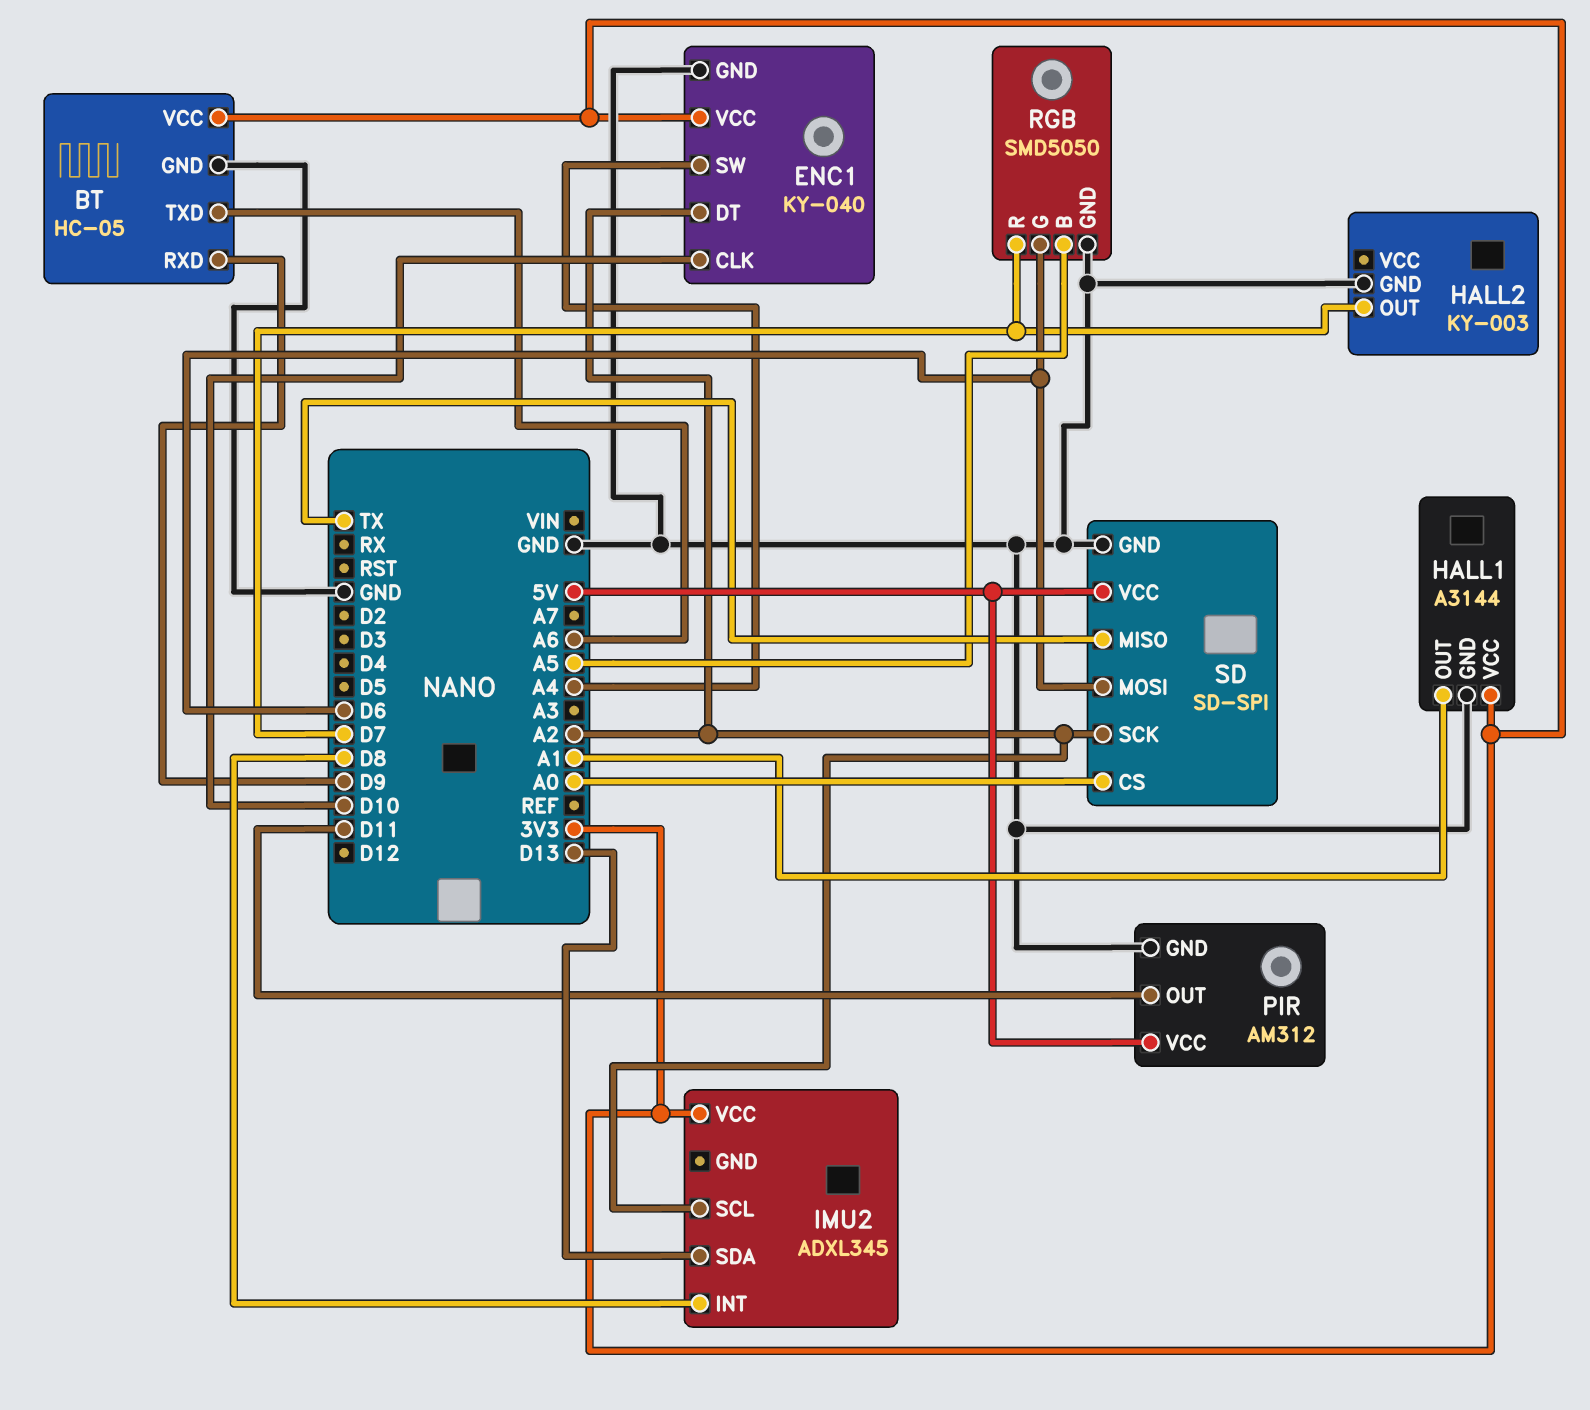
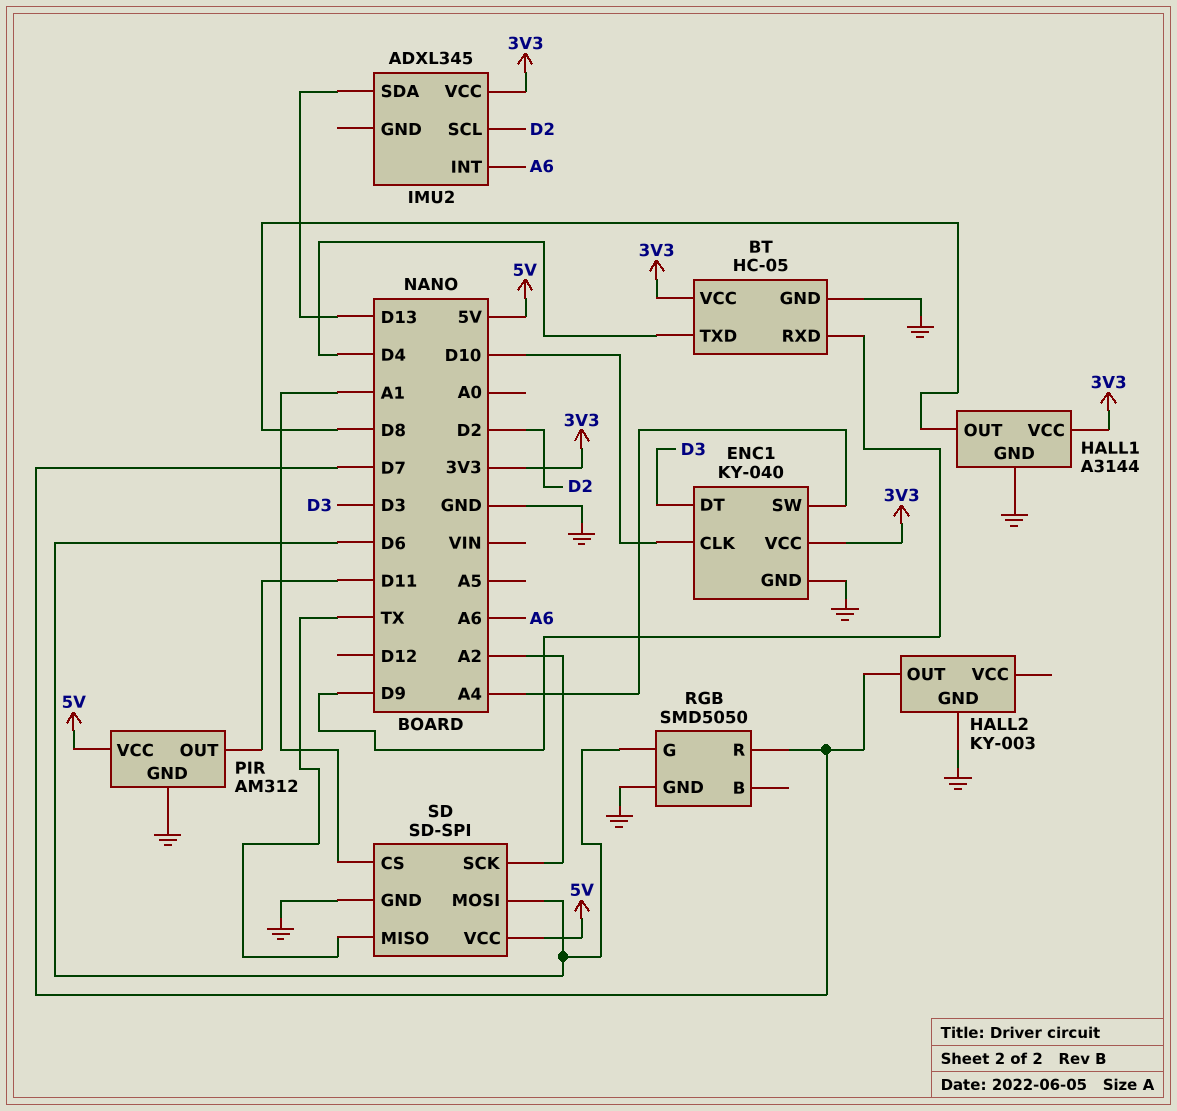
BT pin TXD: A6 -> D4
ENC1 pin DT: A2 -> D3
HALL1 pin OUT: A1 -> D8
IMU2 pin INT: D8 -> A6
IMU2 pin SCL: A2 -> D2
RGB pin B: A5 -> none
SD pin CS: A0 -> A1

